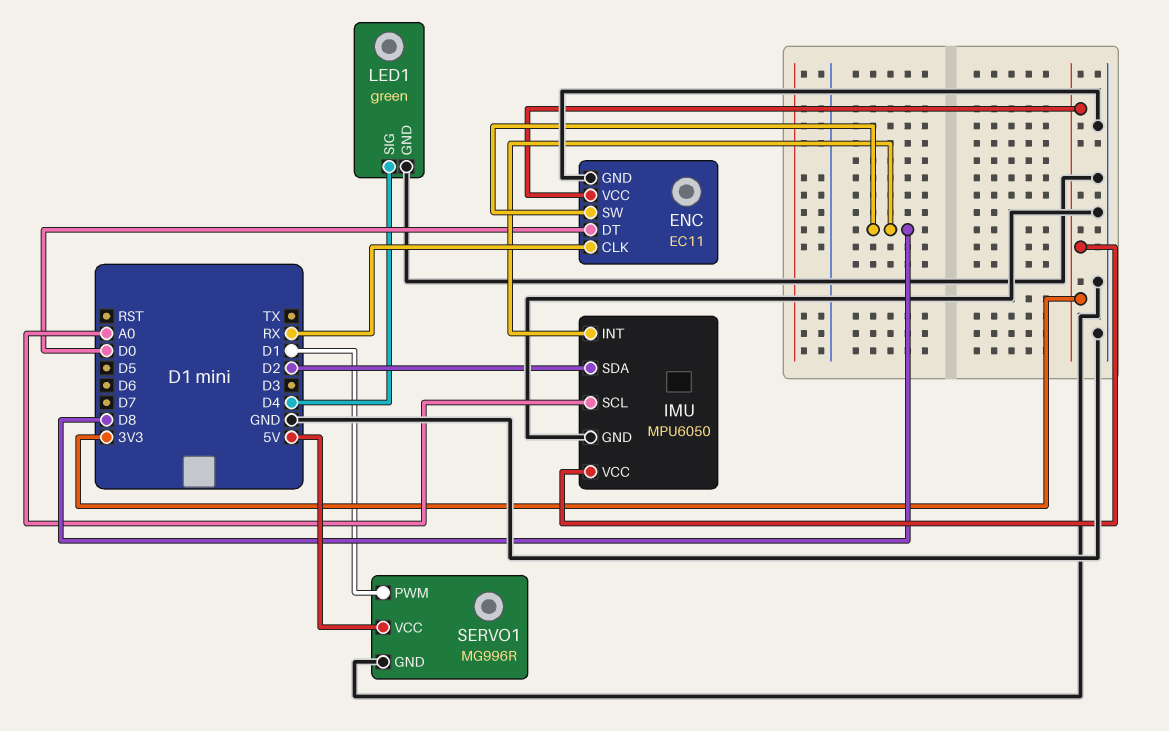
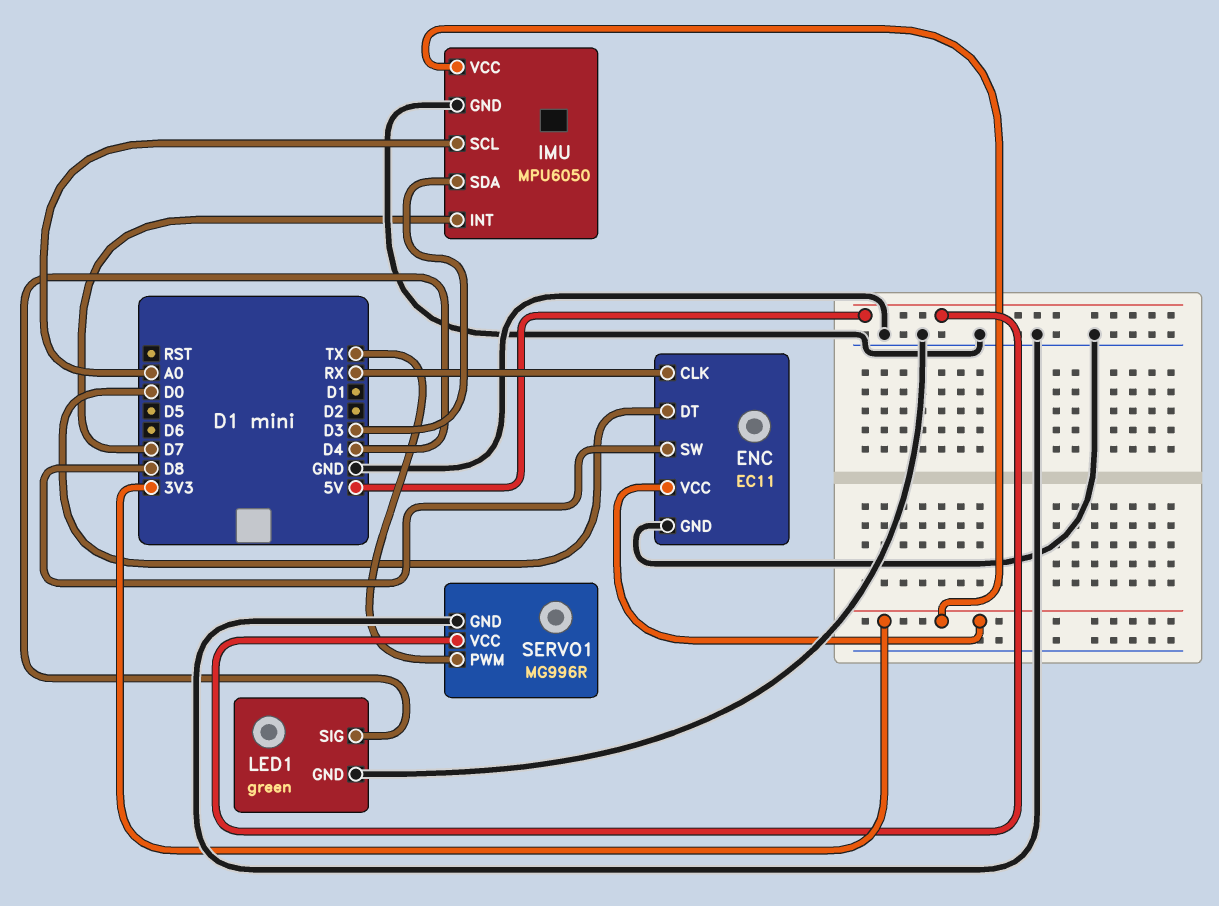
IMU pin INT: D8 -> D7
IMU pin SDA: D2 -> D3
SERVO1 pin PWM: D1 -> TX

